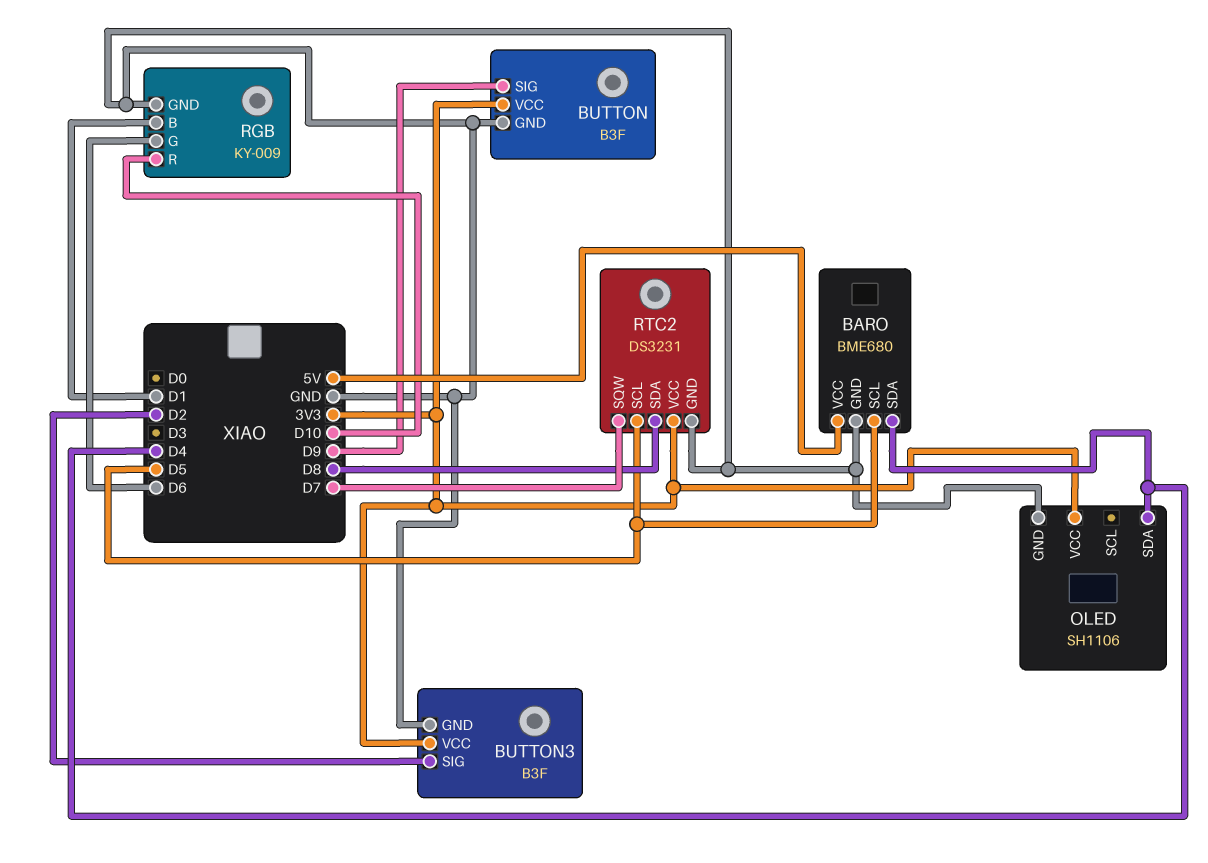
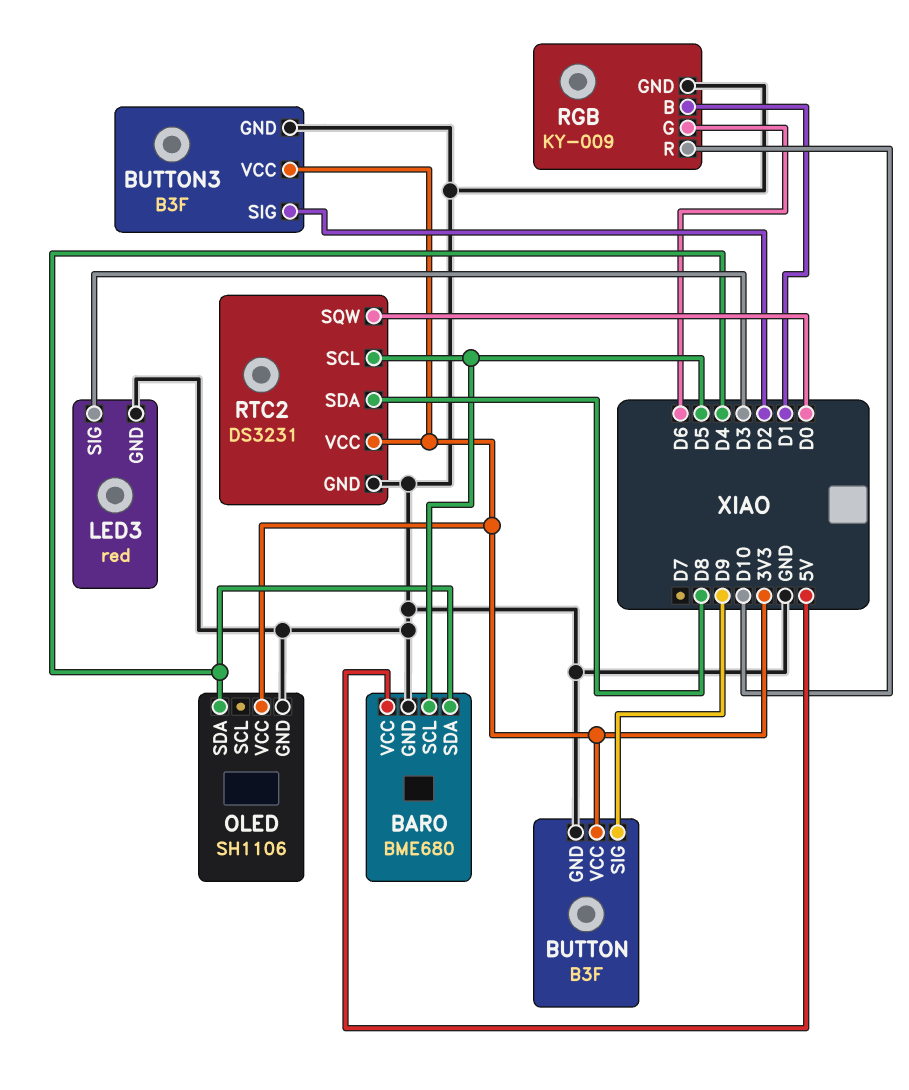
LED3: none -> red
LED3 pin GND: none -> GND
LED3 pin SIG: none -> D3
RTC2 pin SQW: D7 -> D0

